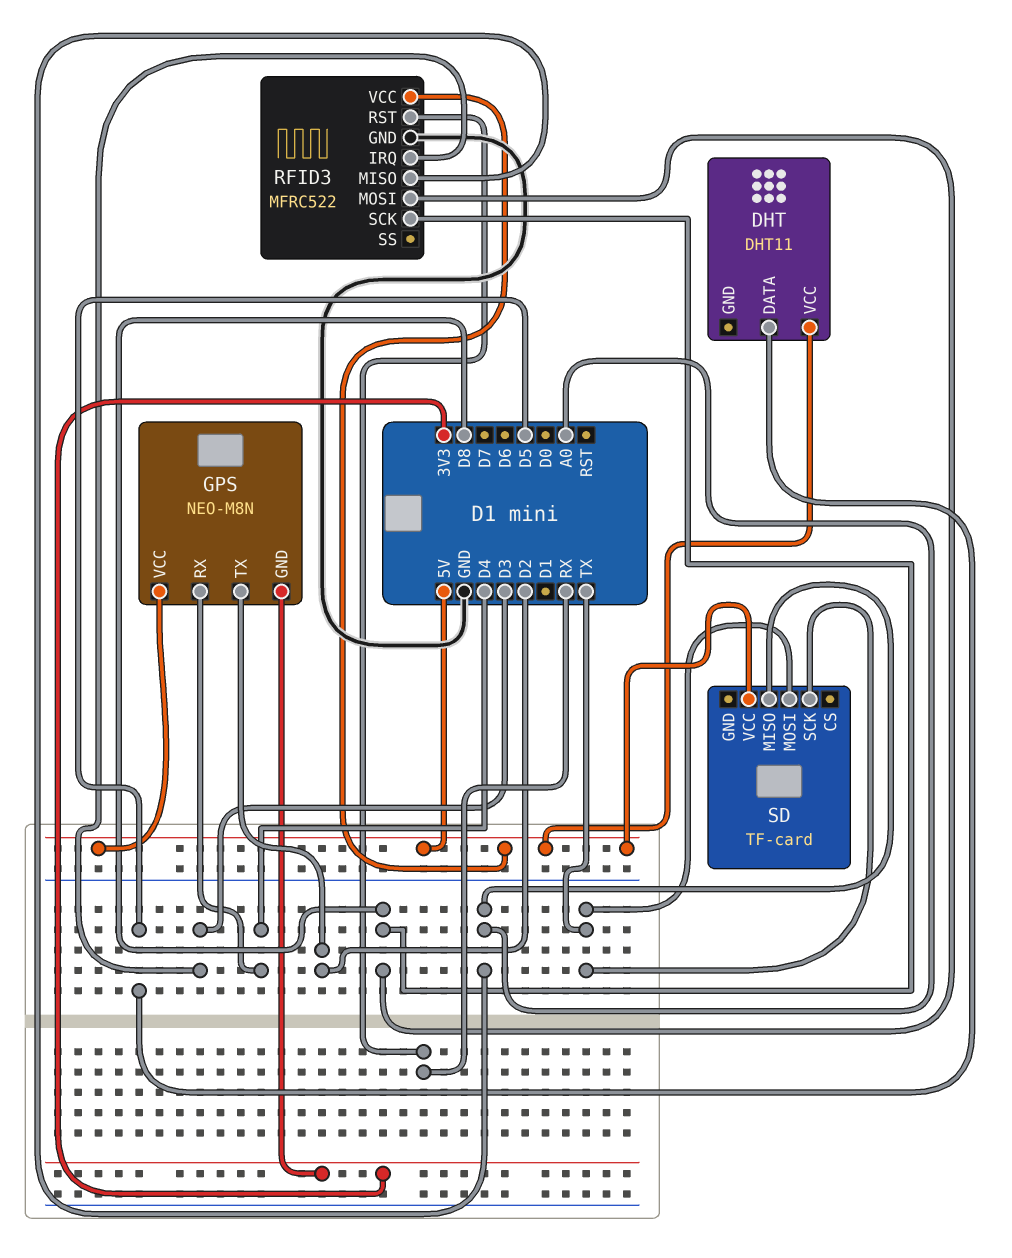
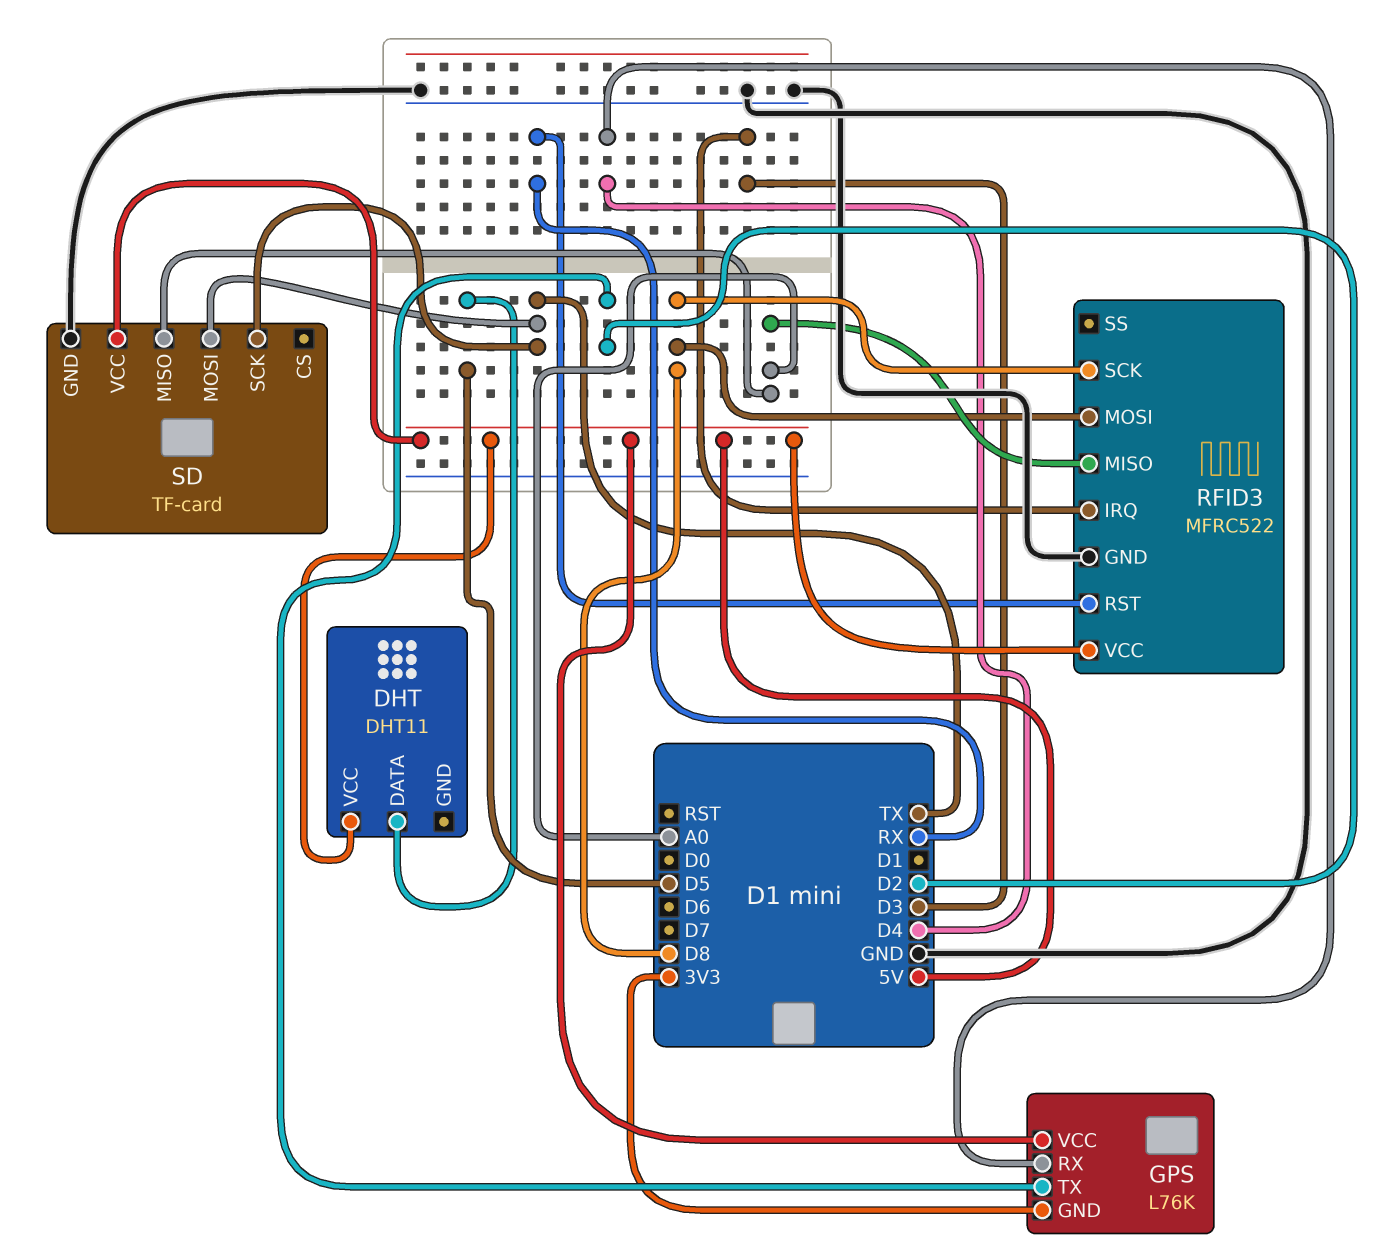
GPS: NEO-M8N -> L76K
SD pin GND: none -> GND

